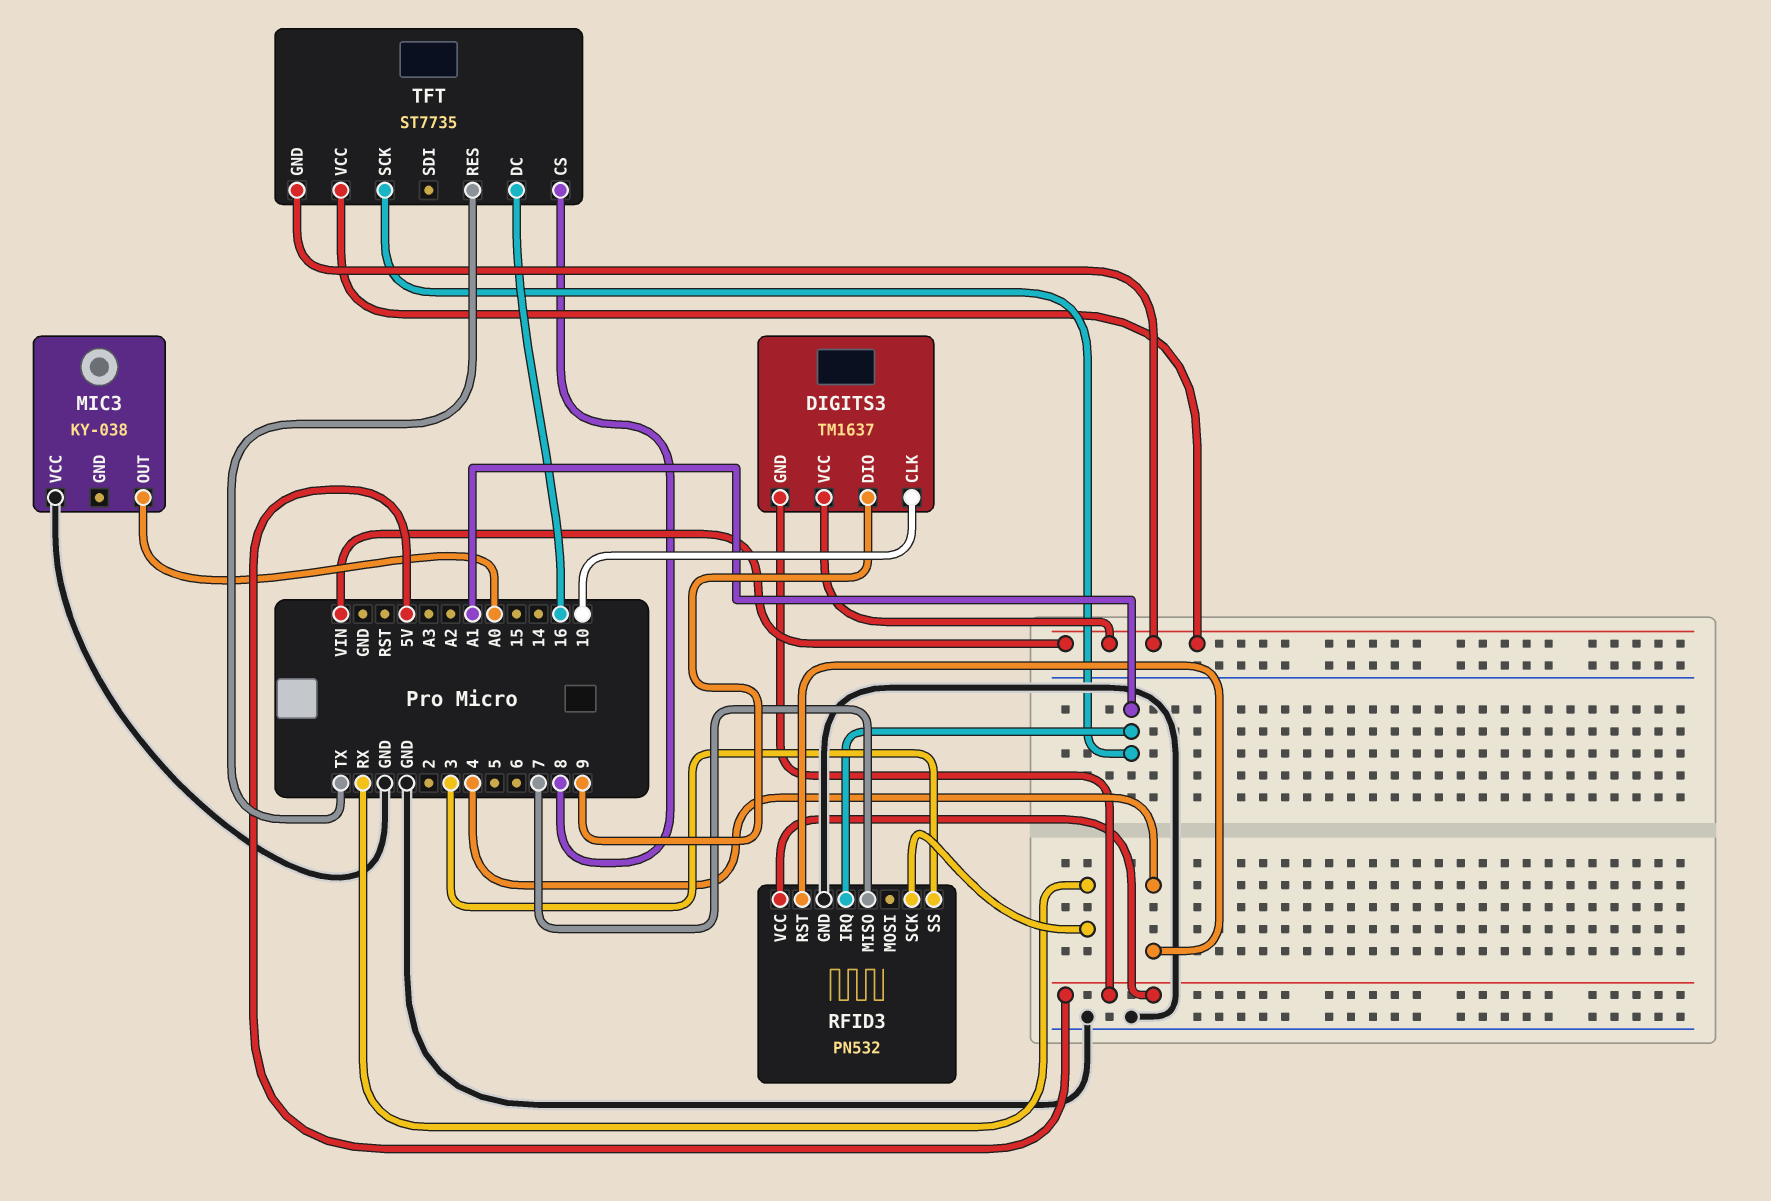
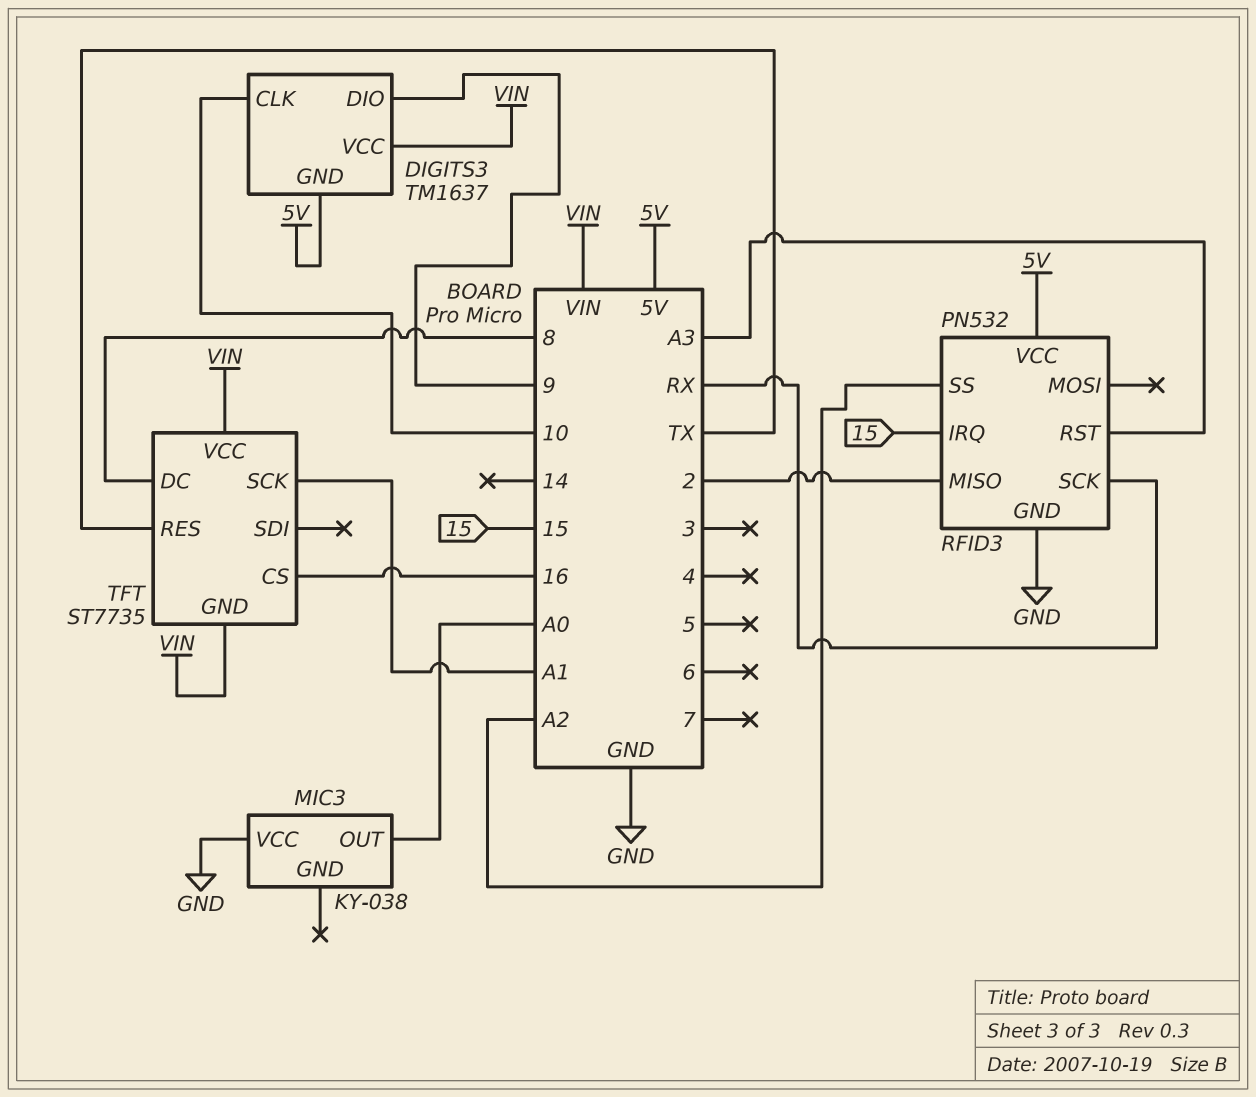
RFID3 pin IRQ: A1 -> 15
RFID3 pin MISO: 7 -> 2
RFID3 pin RST: 4 -> A3
RFID3 pin SS: 3 -> A2
TFT pin CS: 8 -> 16
TFT pin DC: 16 -> 8

